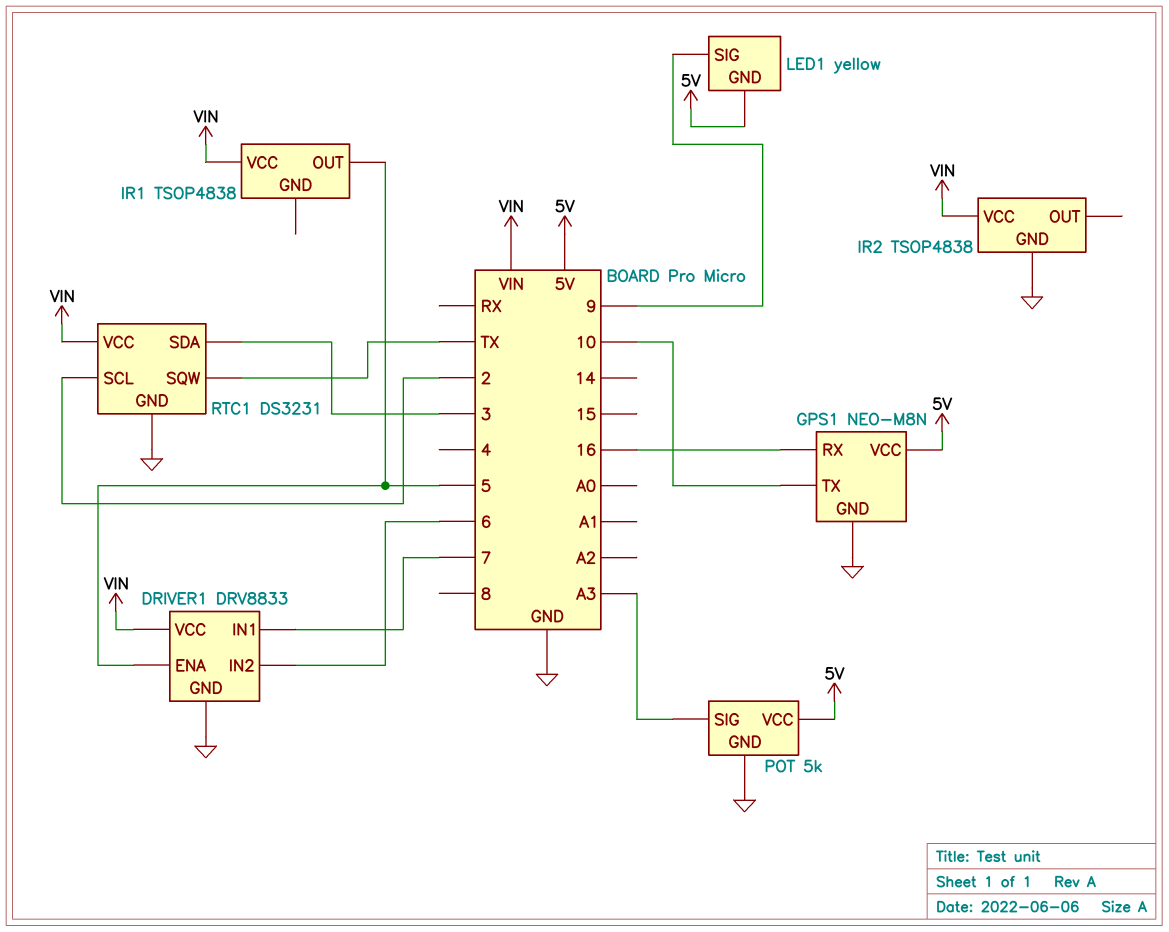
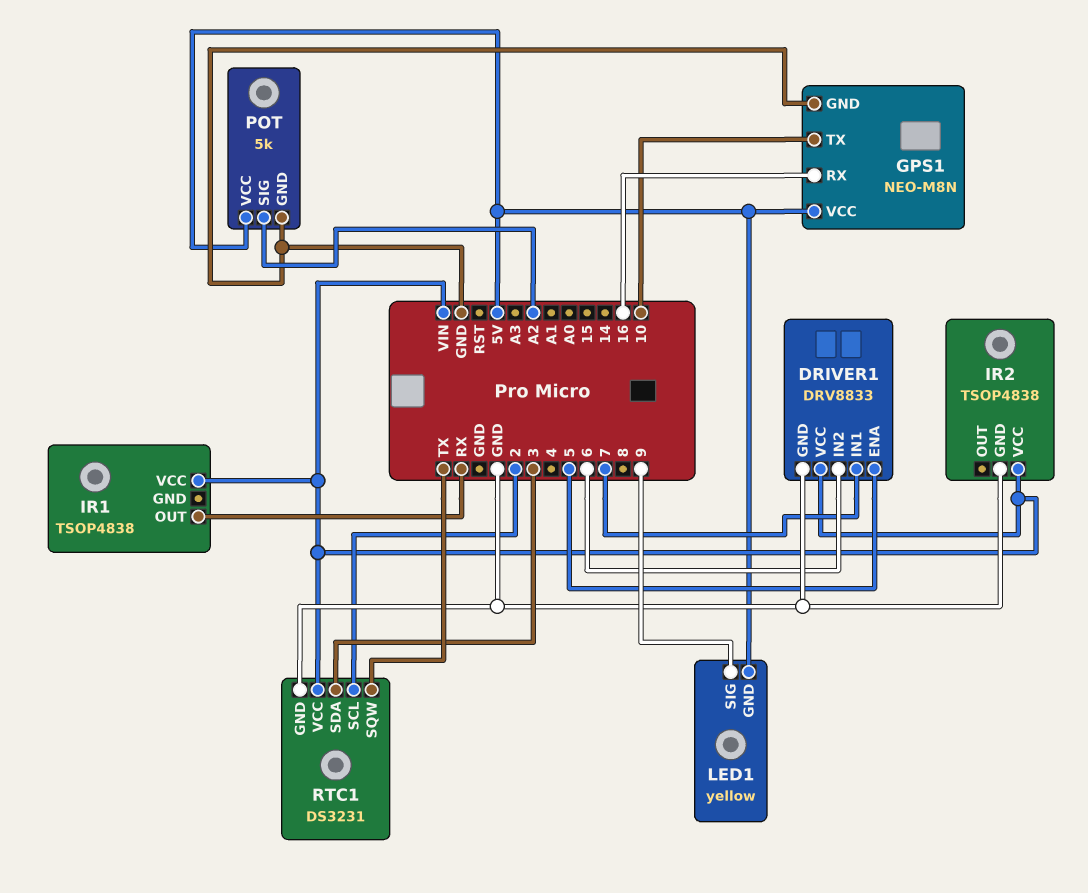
IR1 pin OUT: 5 -> RX
POT pin SIG: A3 -> A2

